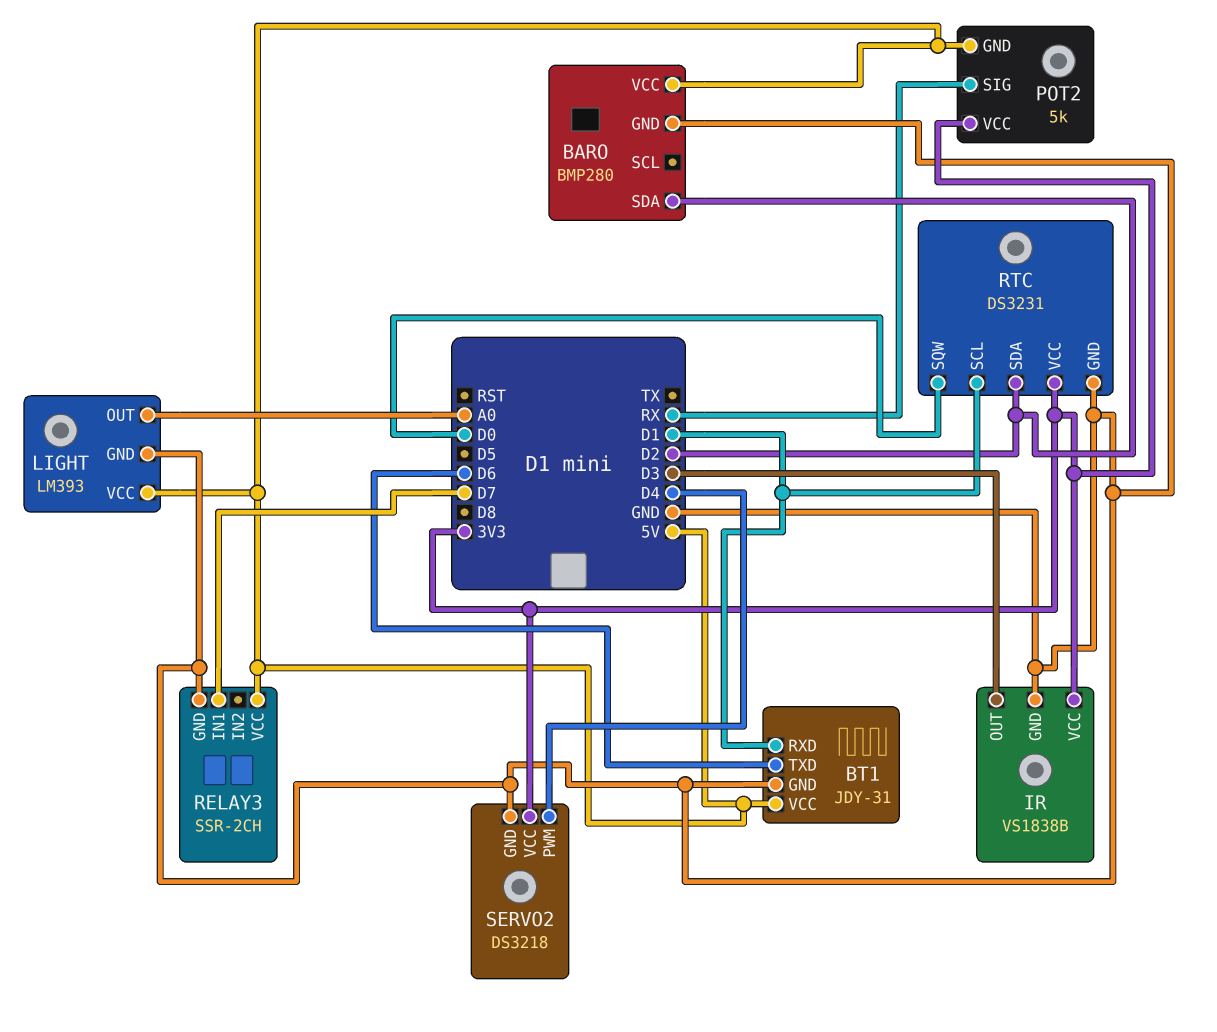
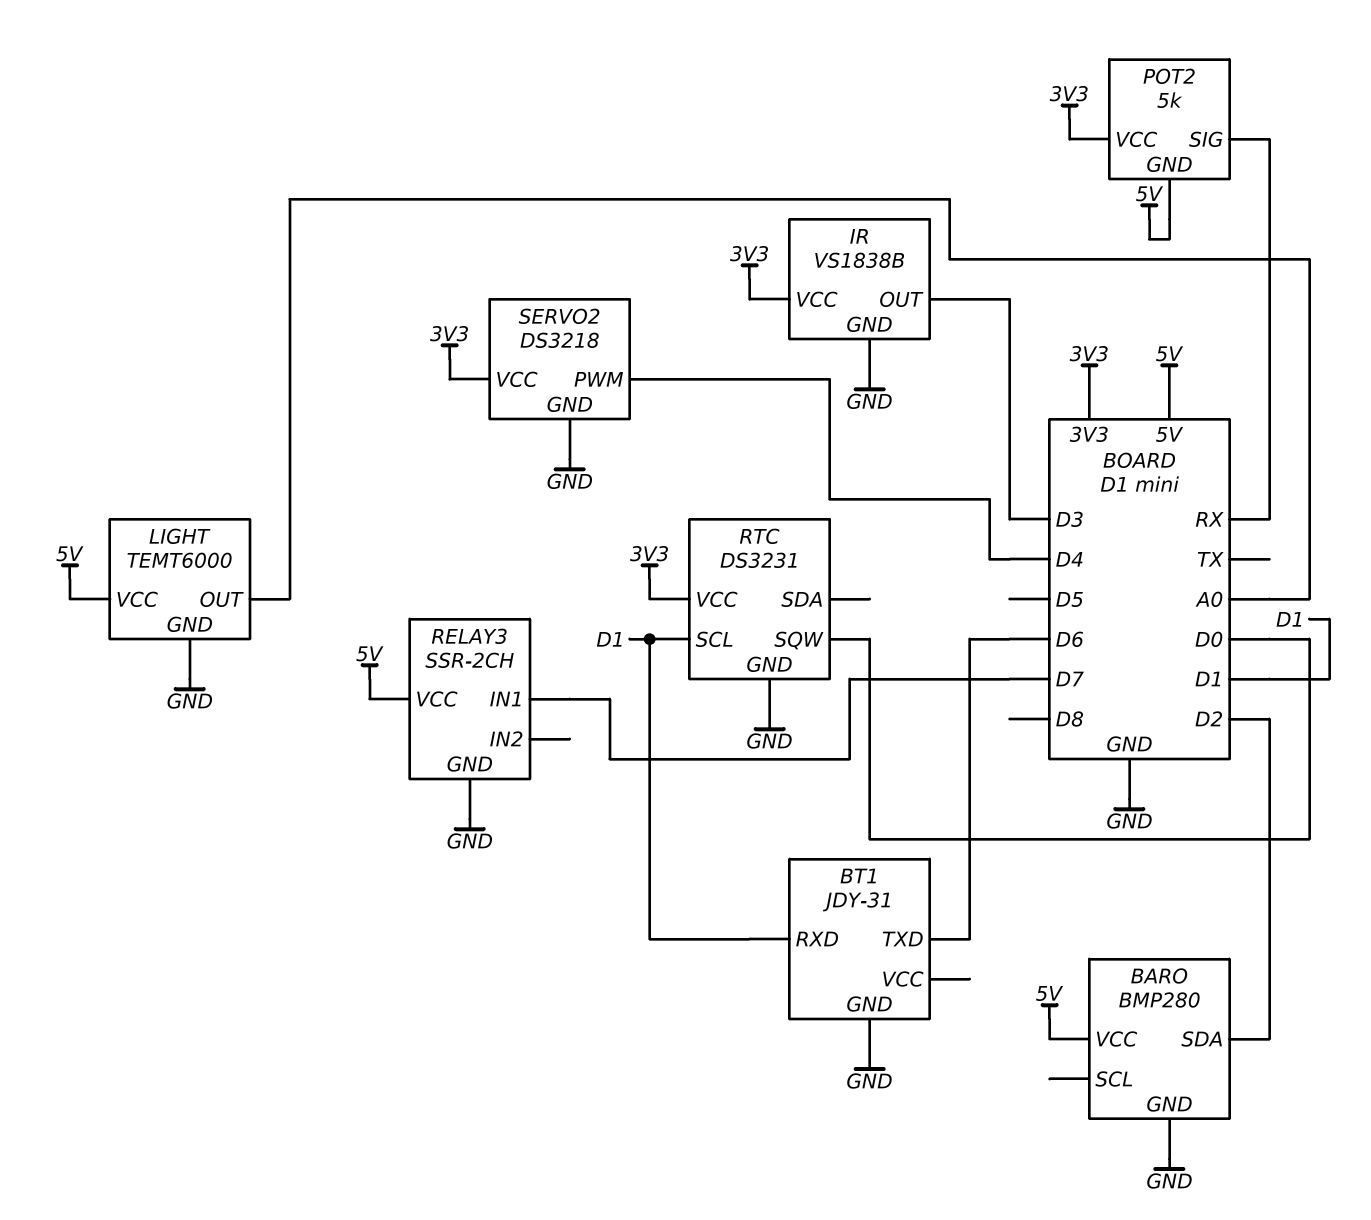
BT1 pin VCC: 5V -> none
LIGHT: LM393 -> TEMT6000
RTC pin SDA: D2 -> none

